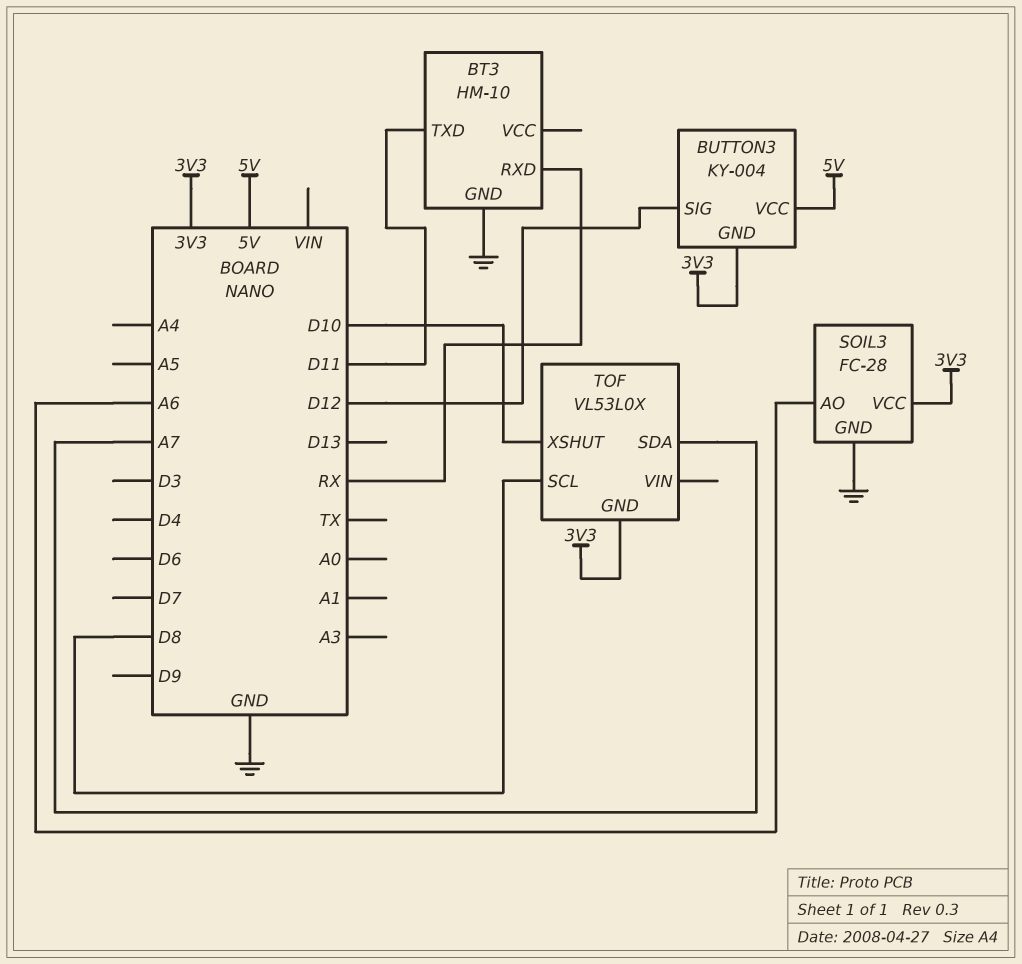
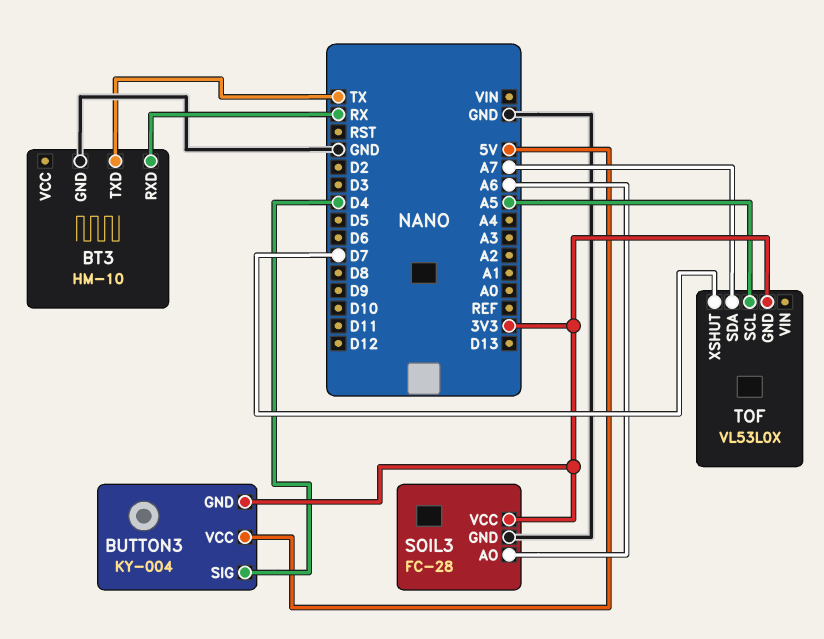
BT3 pin TXD: D11 -> TX
BUTTON3 pin SIG: D12 -> D4
TOF pin SCL: D8 -> A5
TOF pin XSHUT: D10 -> D7

